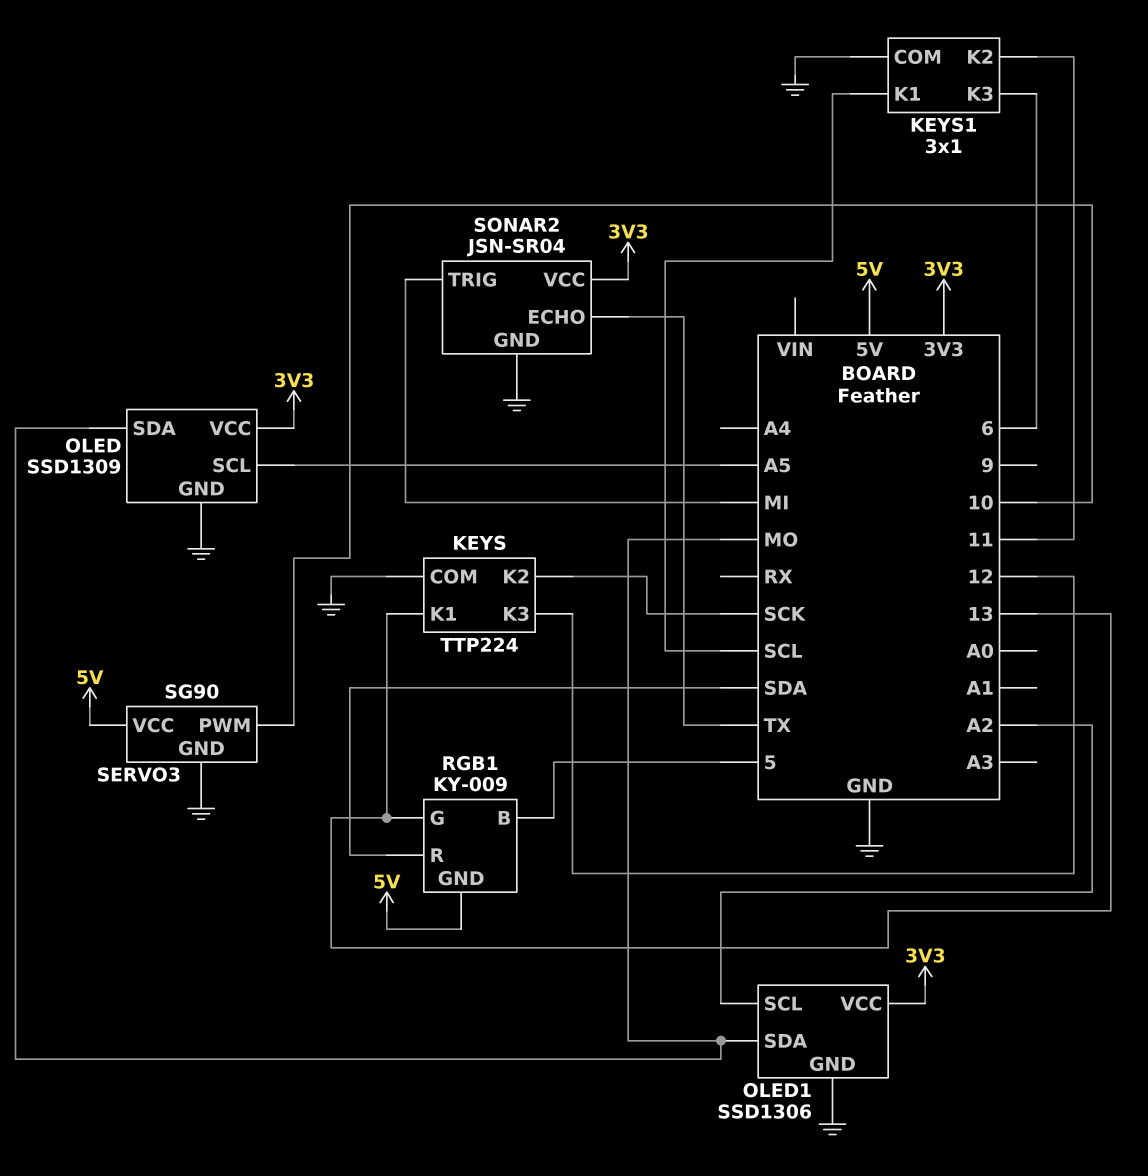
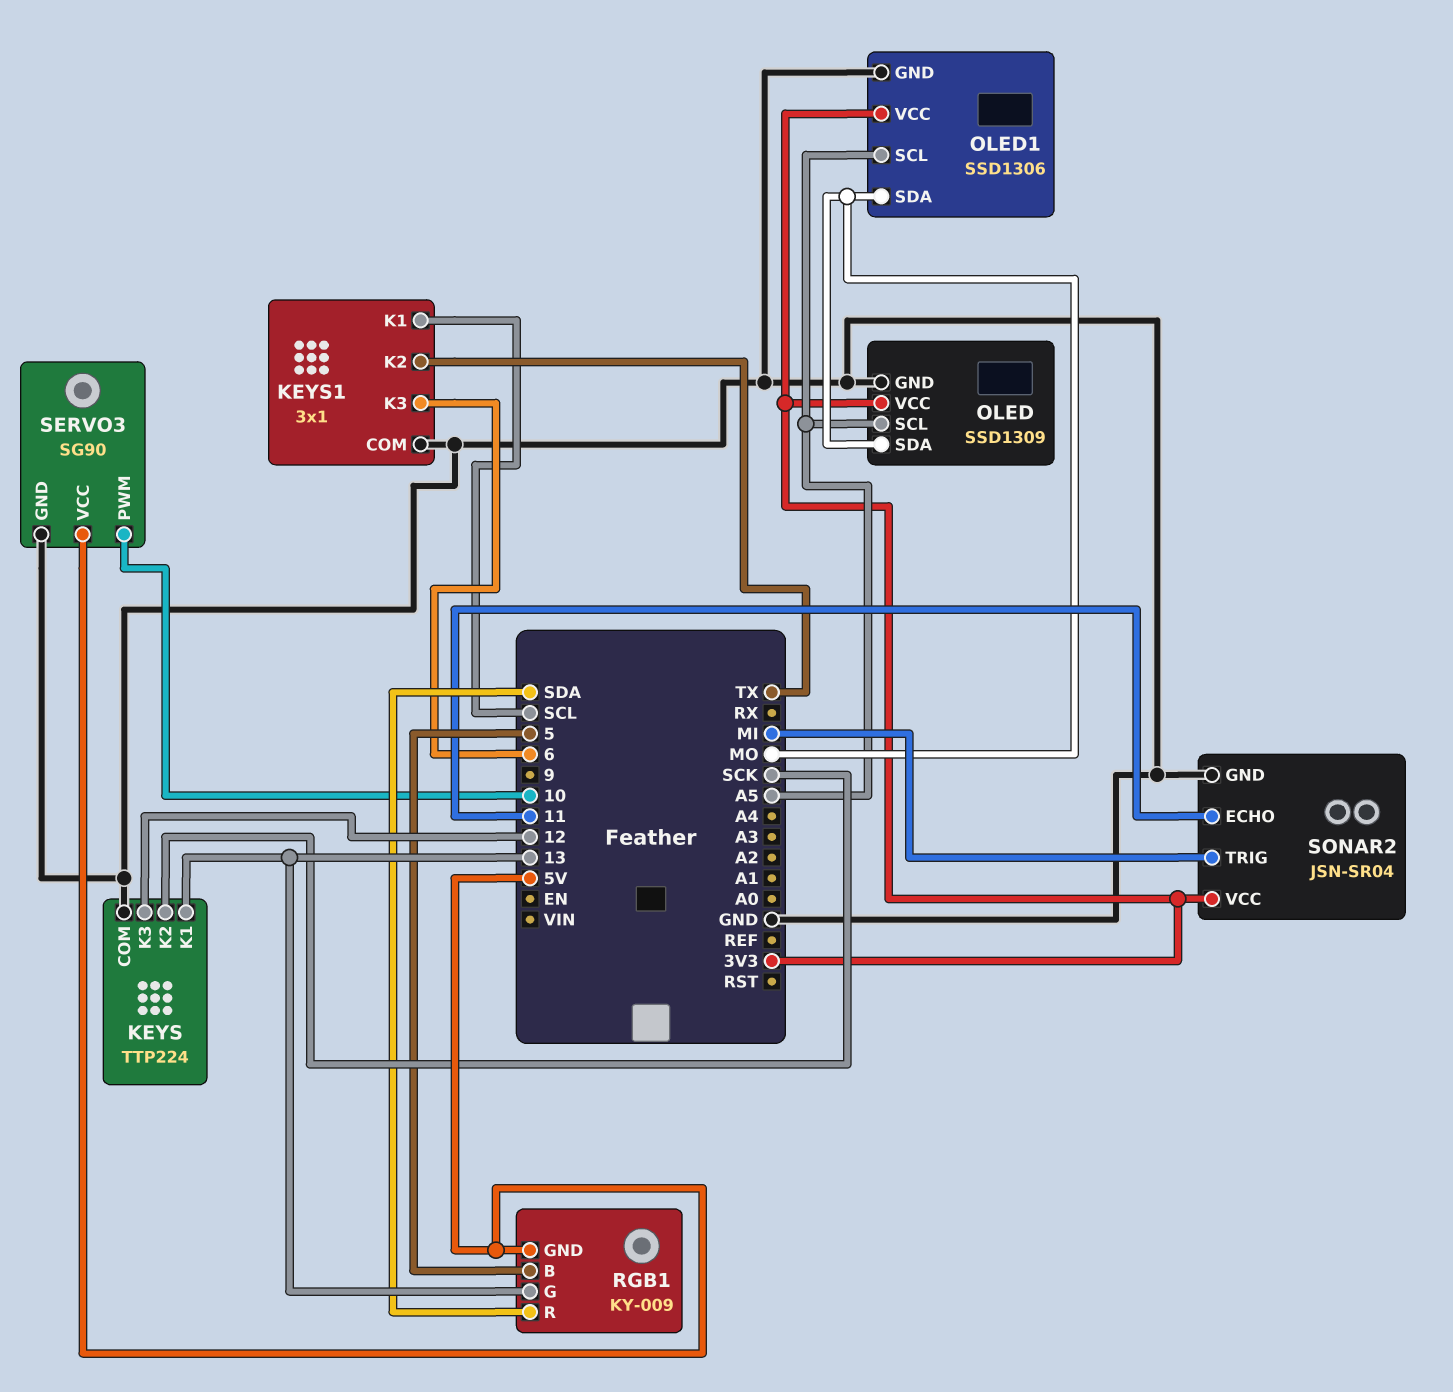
KEYS1 pin K2: 11 -> TX
OLED1 pin SCL: A2 -> A5
SONAR2 pin ECHO: TX -> 11

